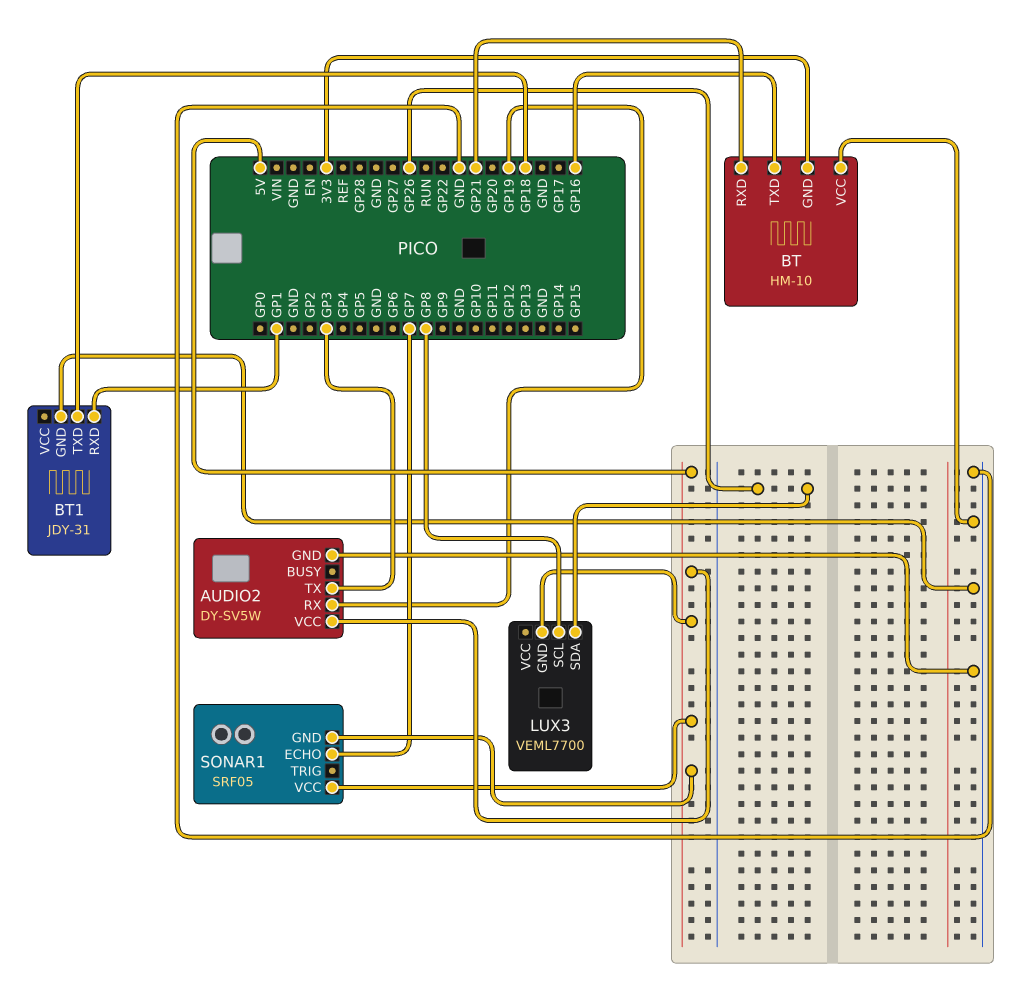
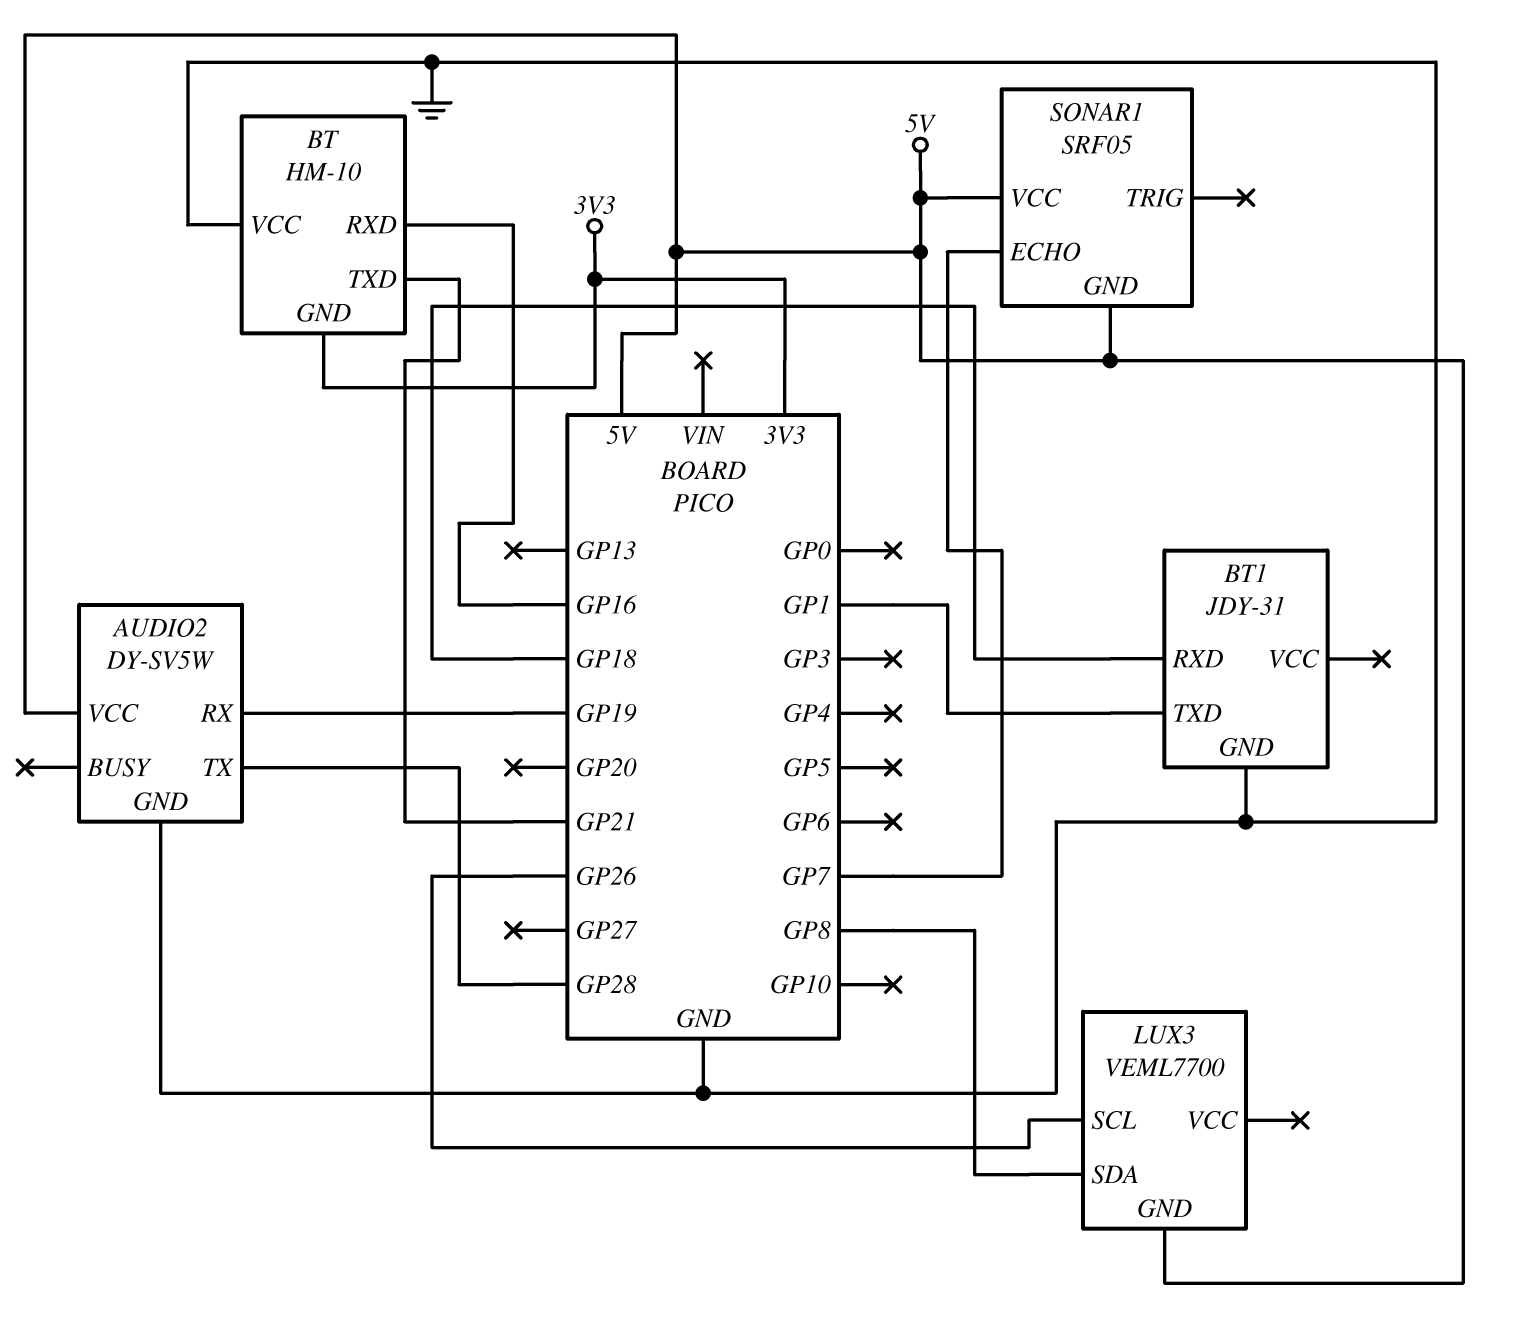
AUDIO2 pin TX: GP3 -> GP28
BT pin RXD: GP21 -> GP16
BT pin TXD: GP16 -> GP21
BT1 pin RXD: GP1 -> GP18
BT1 pin TXD: GP18 -> GP1
LUX3 pin SCL: GP8 -> GP26
LUX3 pin SDA: GP26 -> GP8

